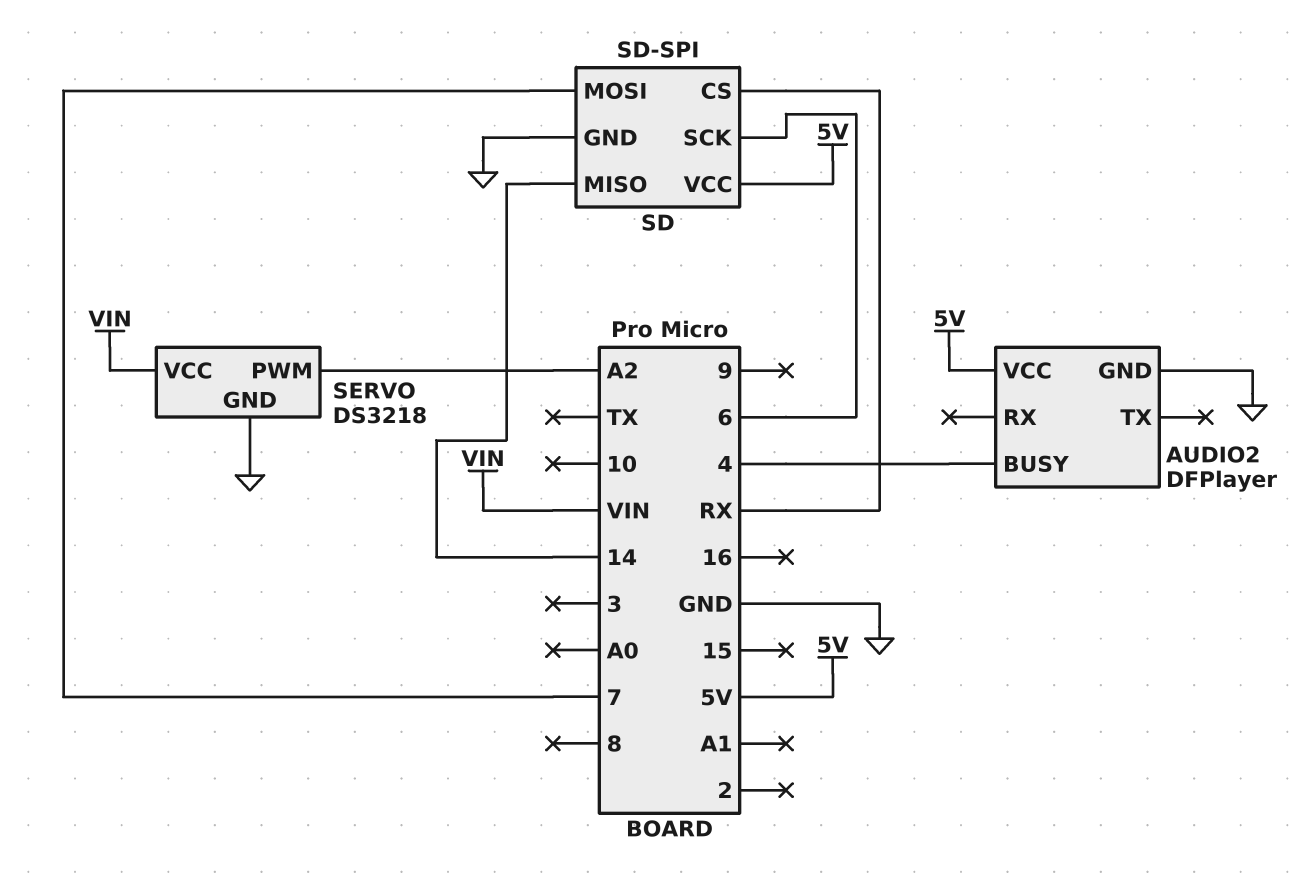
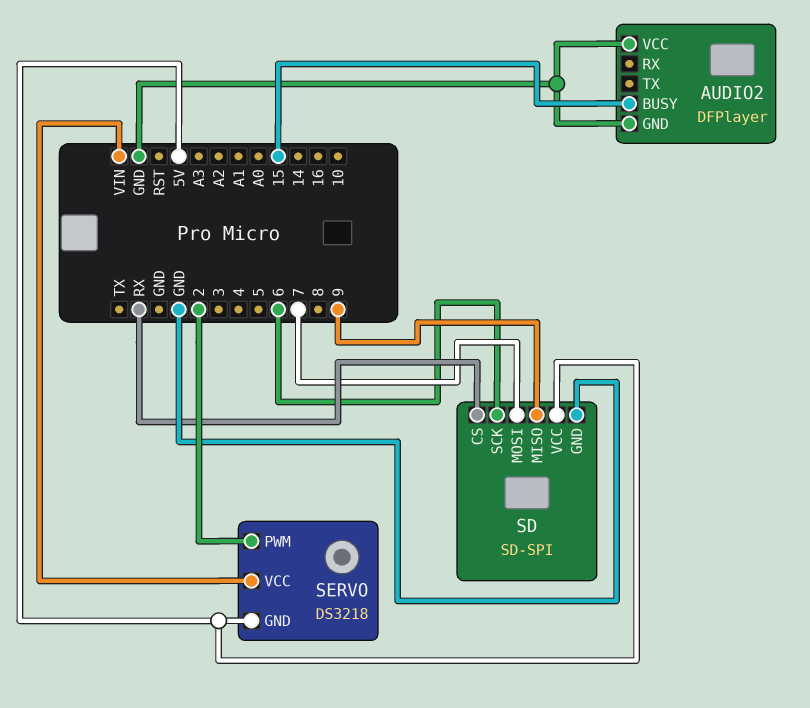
AUDIO2 pin BUSY: 4 -> 15
AUDIO2 pin VCC: 5V -> GND
SD pin MISO: 14 -> 9
SERVO pin GND: GND -> 5V
SERVO pin PWM: A2 -> 2

